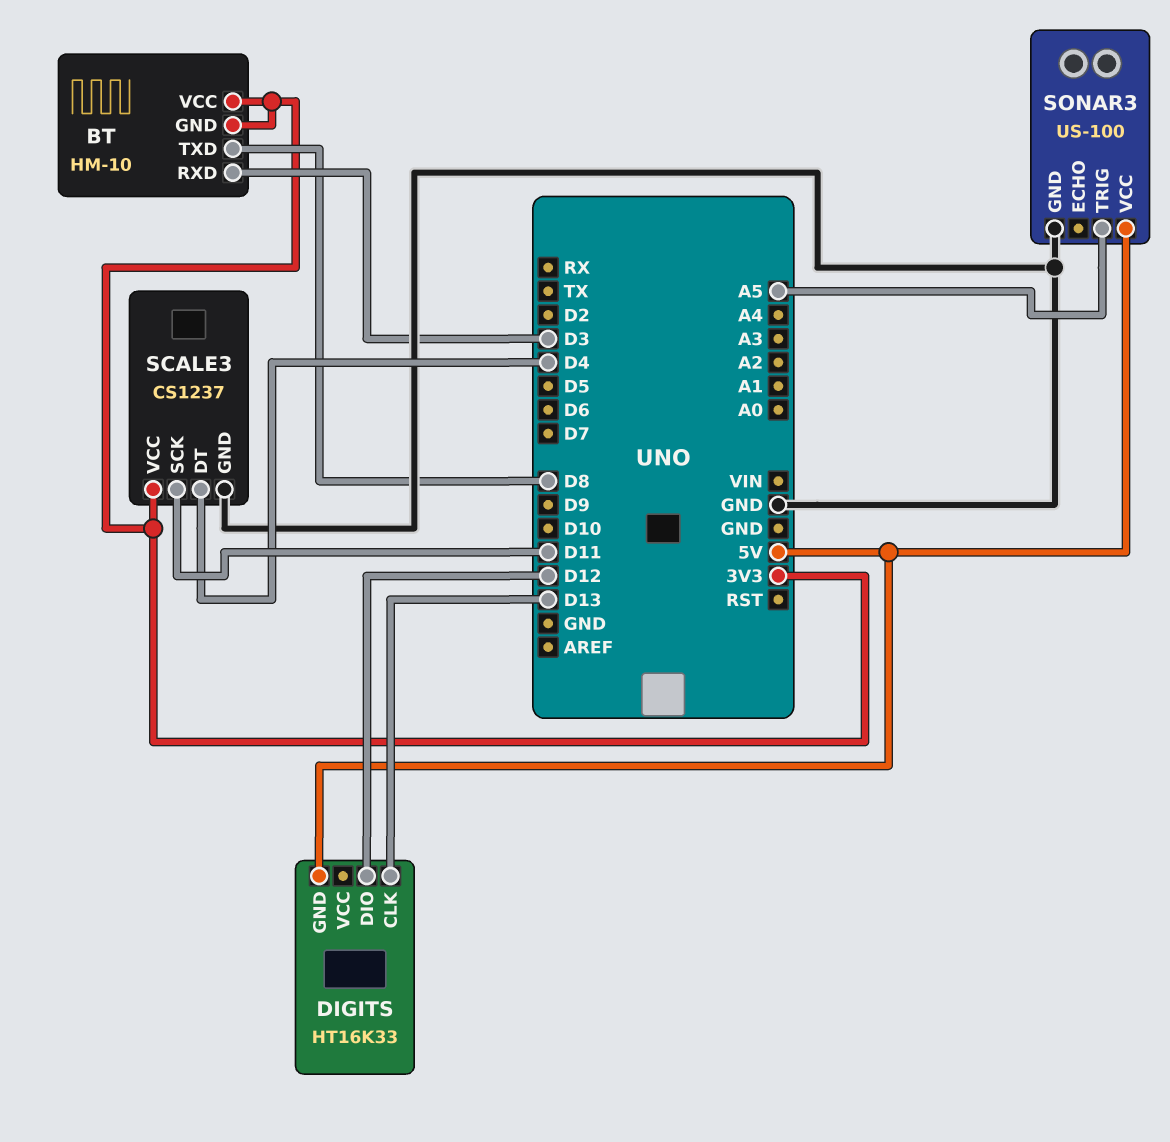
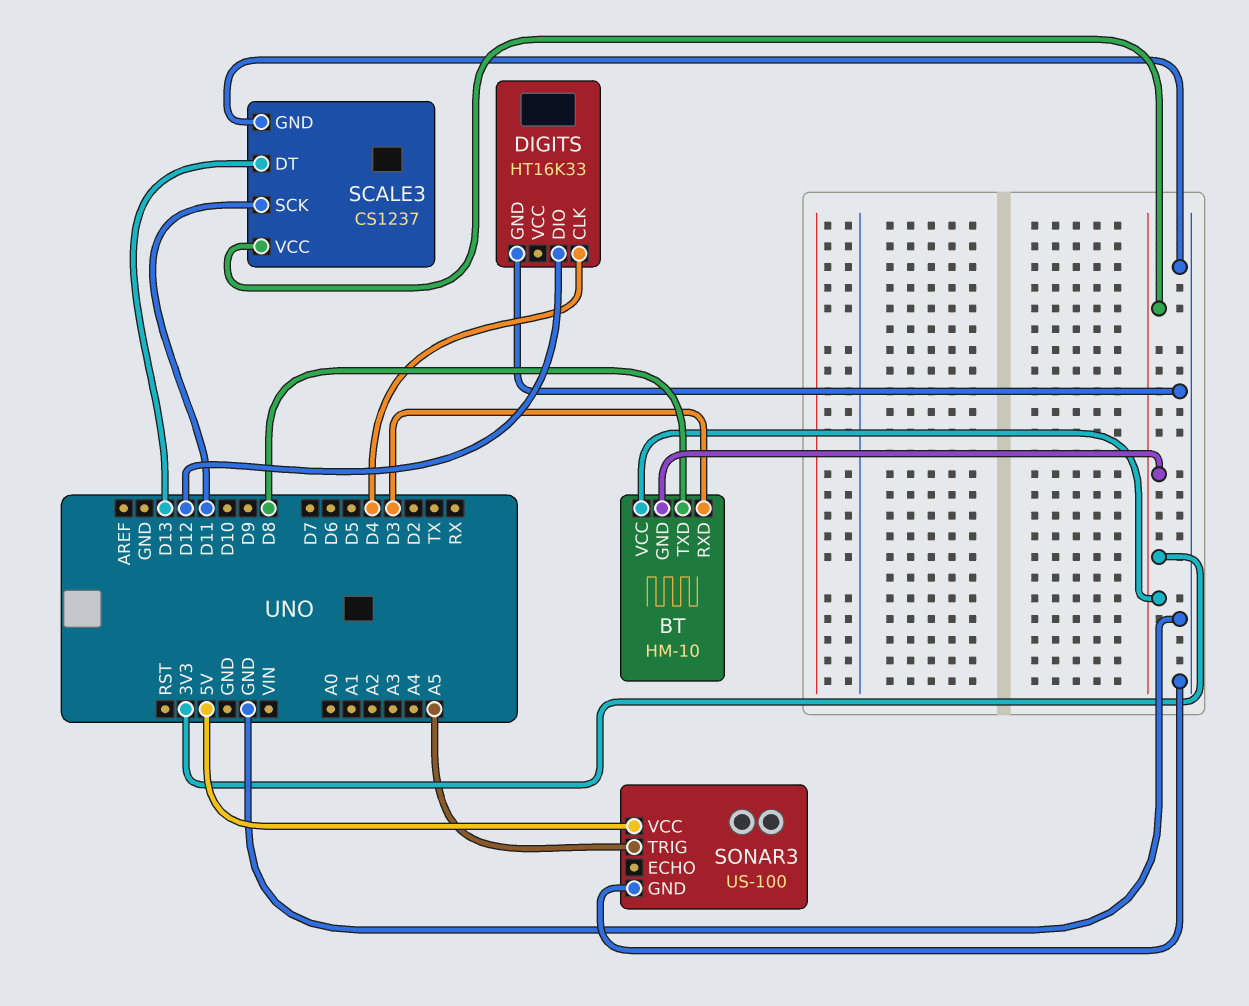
DIGITS pin CLK: D13 -> D4
DIGITS pin GND: 5V -> GND
SCALE3 pin DT: D4 -> D13

